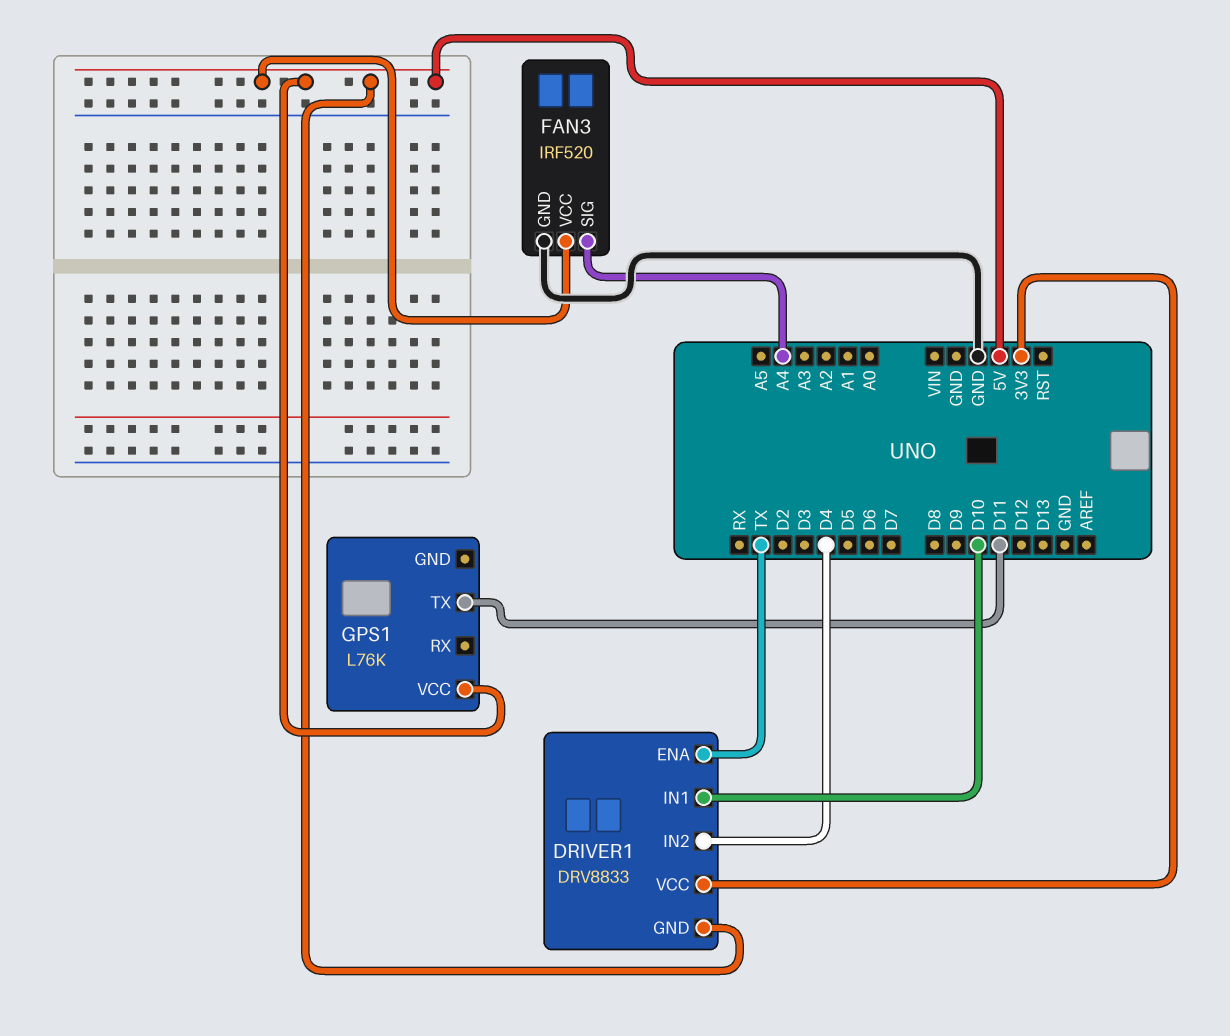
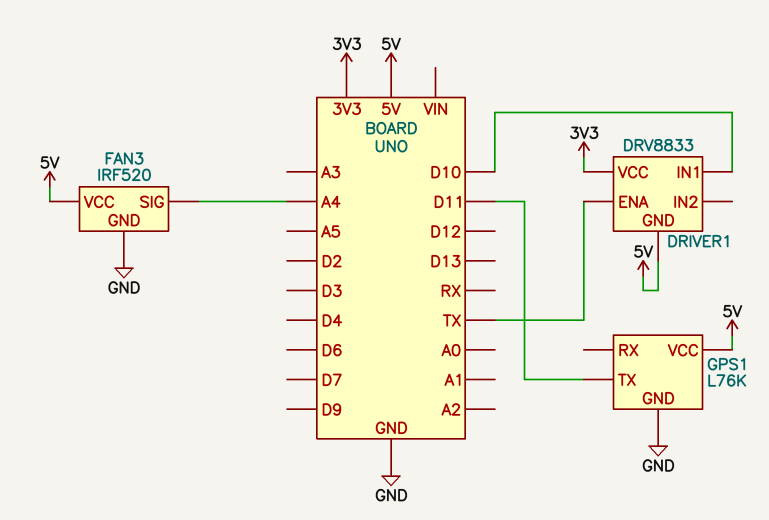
DRIVER1 pin IN2: D4 -> none
GPS1 pin GND: none -> GND

